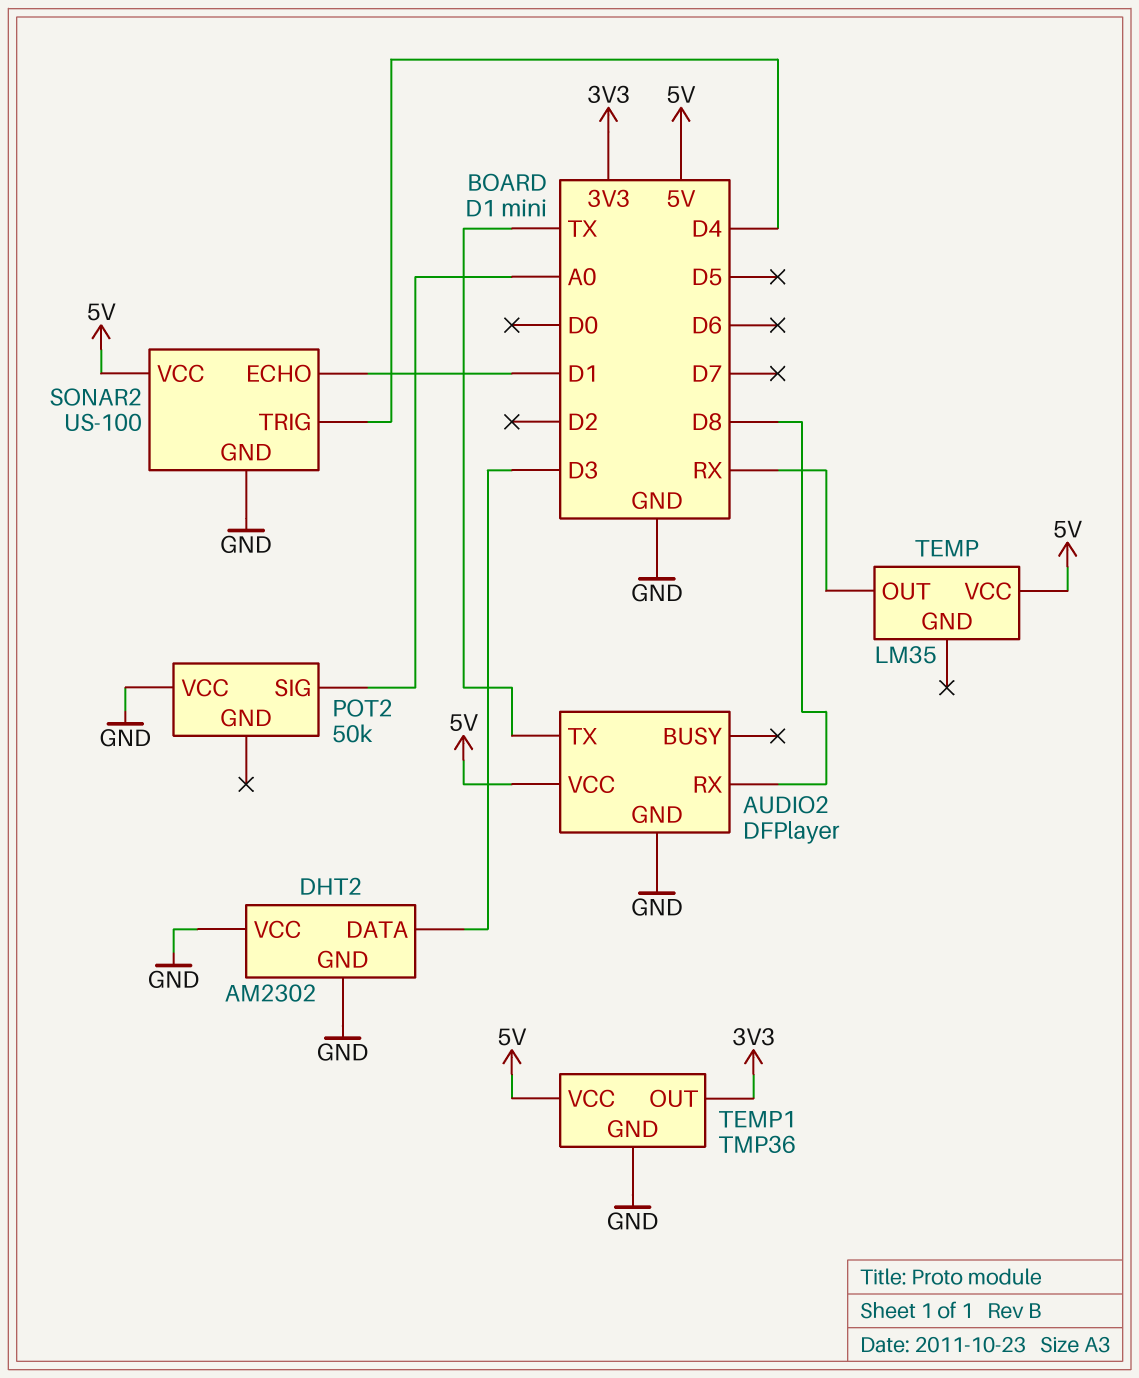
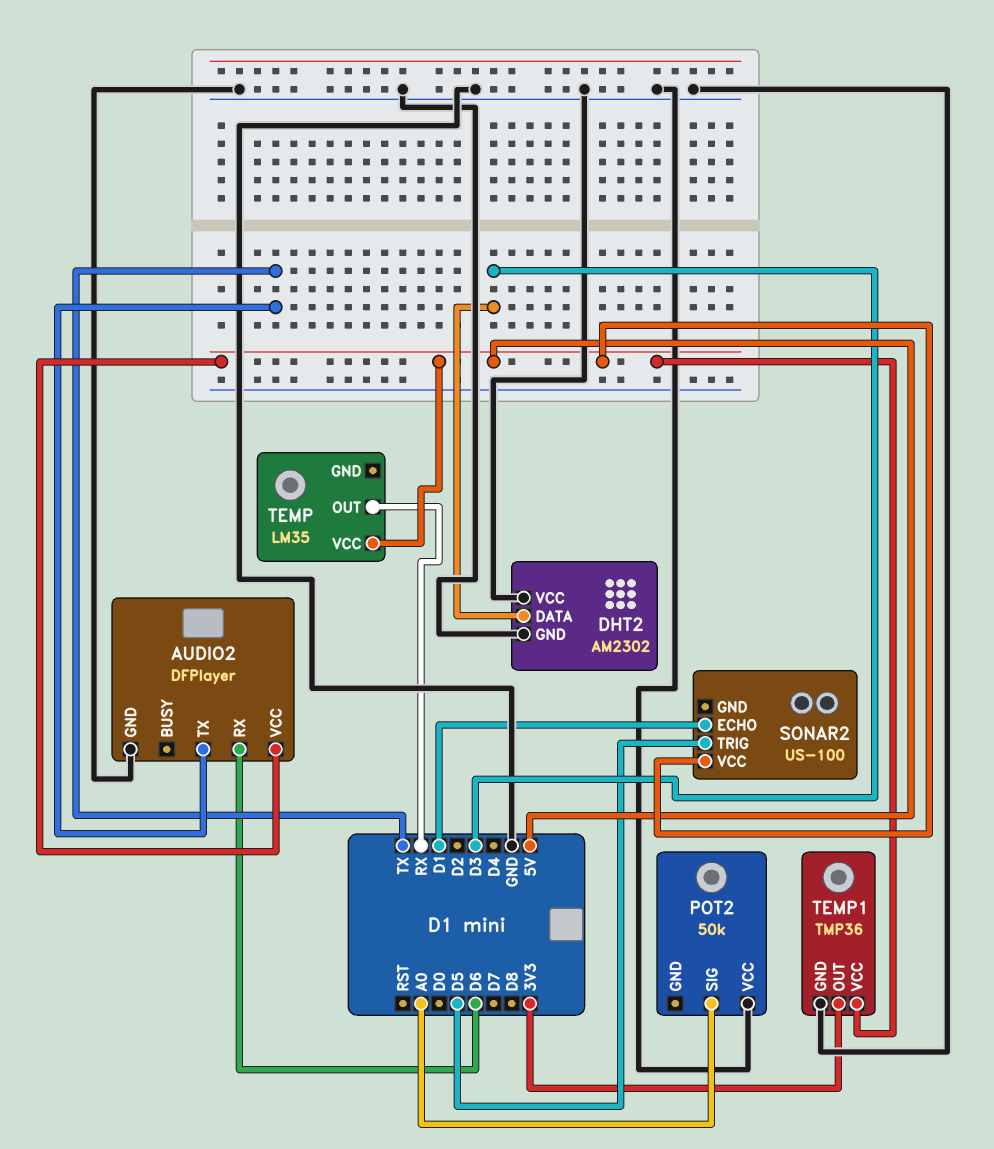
AUDIO2 pin RX: D8 -> D6
SONAR2 pin GND: GND -> none
SONAR2 pin TRIG: D4 -> D5

